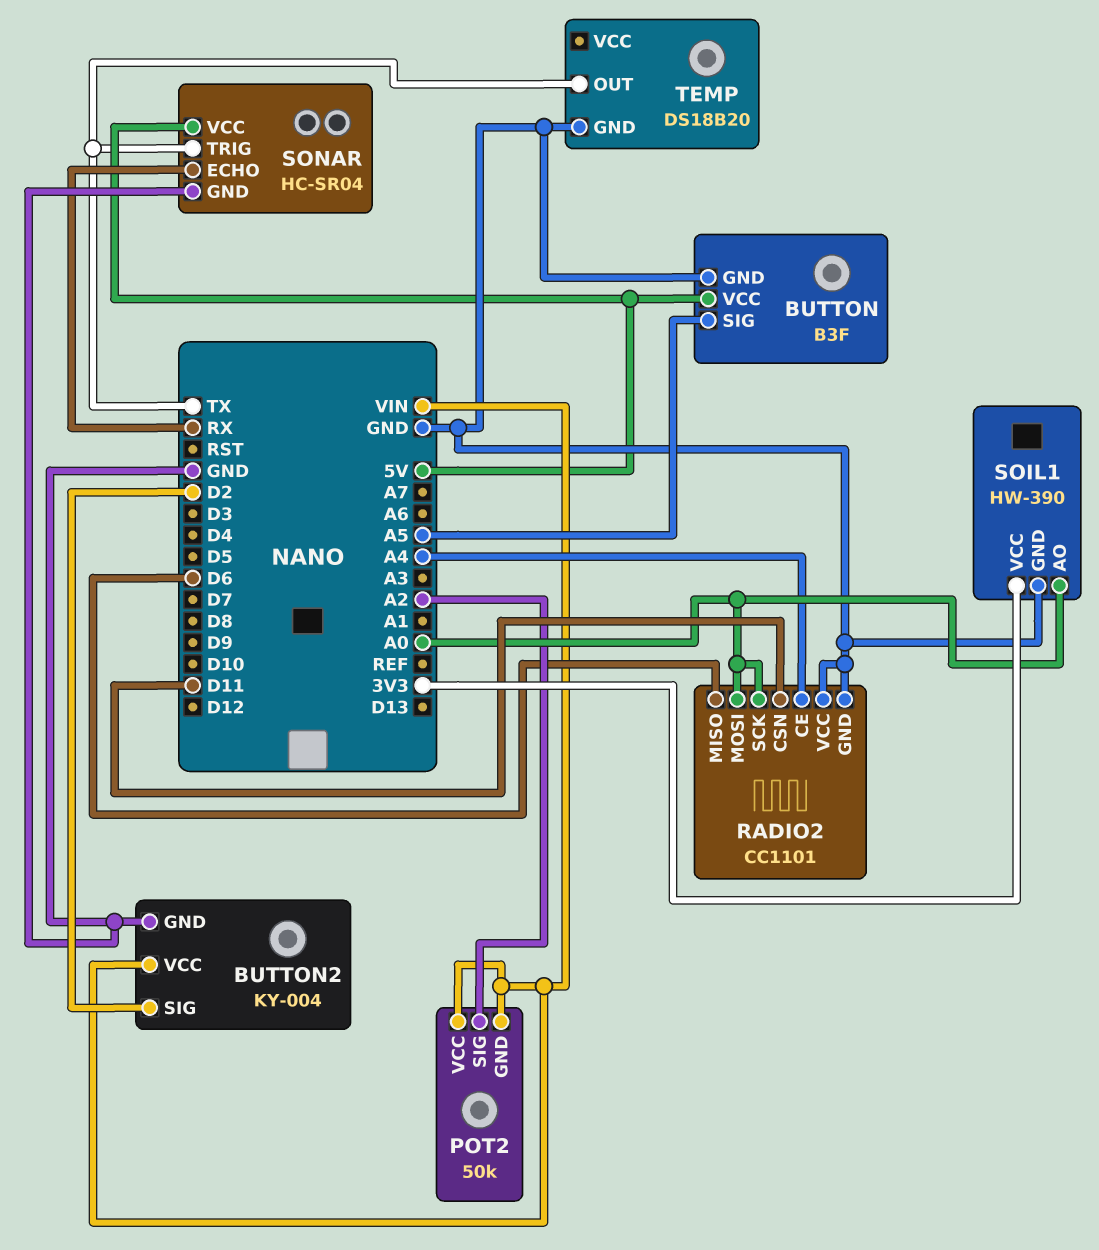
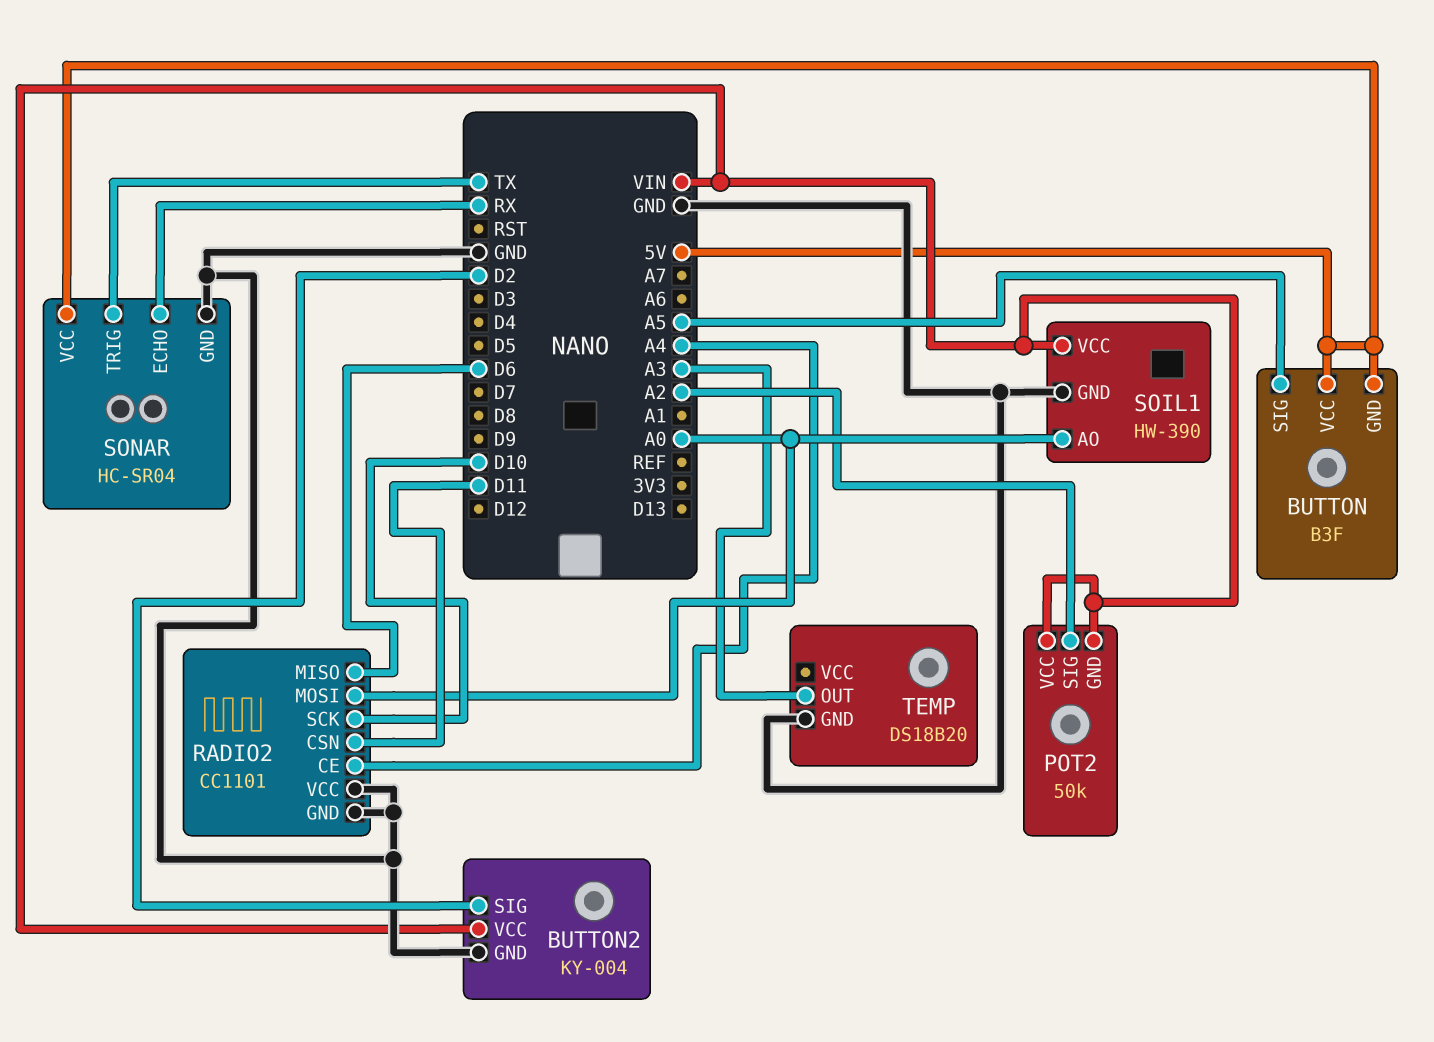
BUTTON pin GND: GND -> 5V
RADIO2 pin SCK: A0 -> D10
SOIL1 pin VCC: 3V3 -> VIN
TEMP pin OUT: TX -> A3

